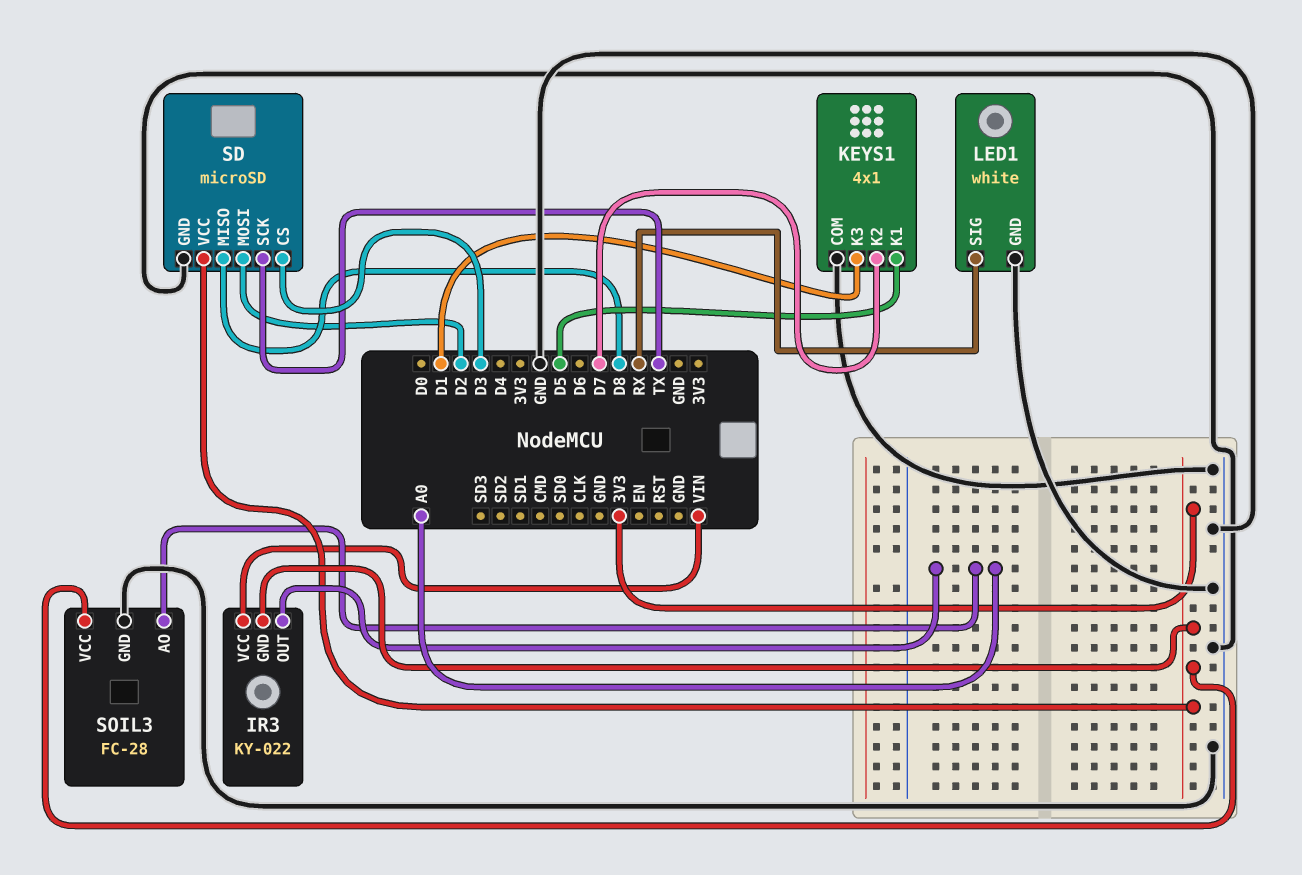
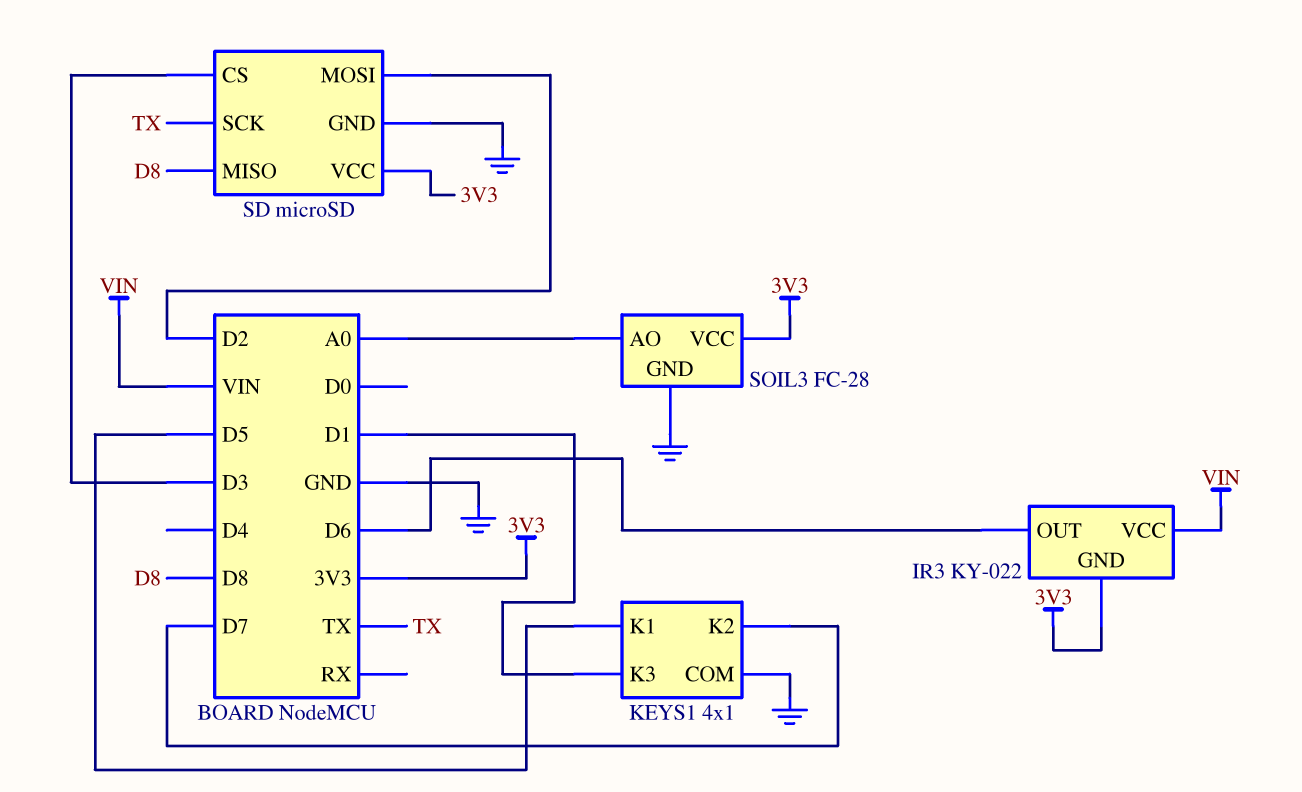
IR3 pin OUT: A0 -> D6
LED1: white -> none
LED1 pin GND: GND -> none
LED1 pin SIG: RX -> none

